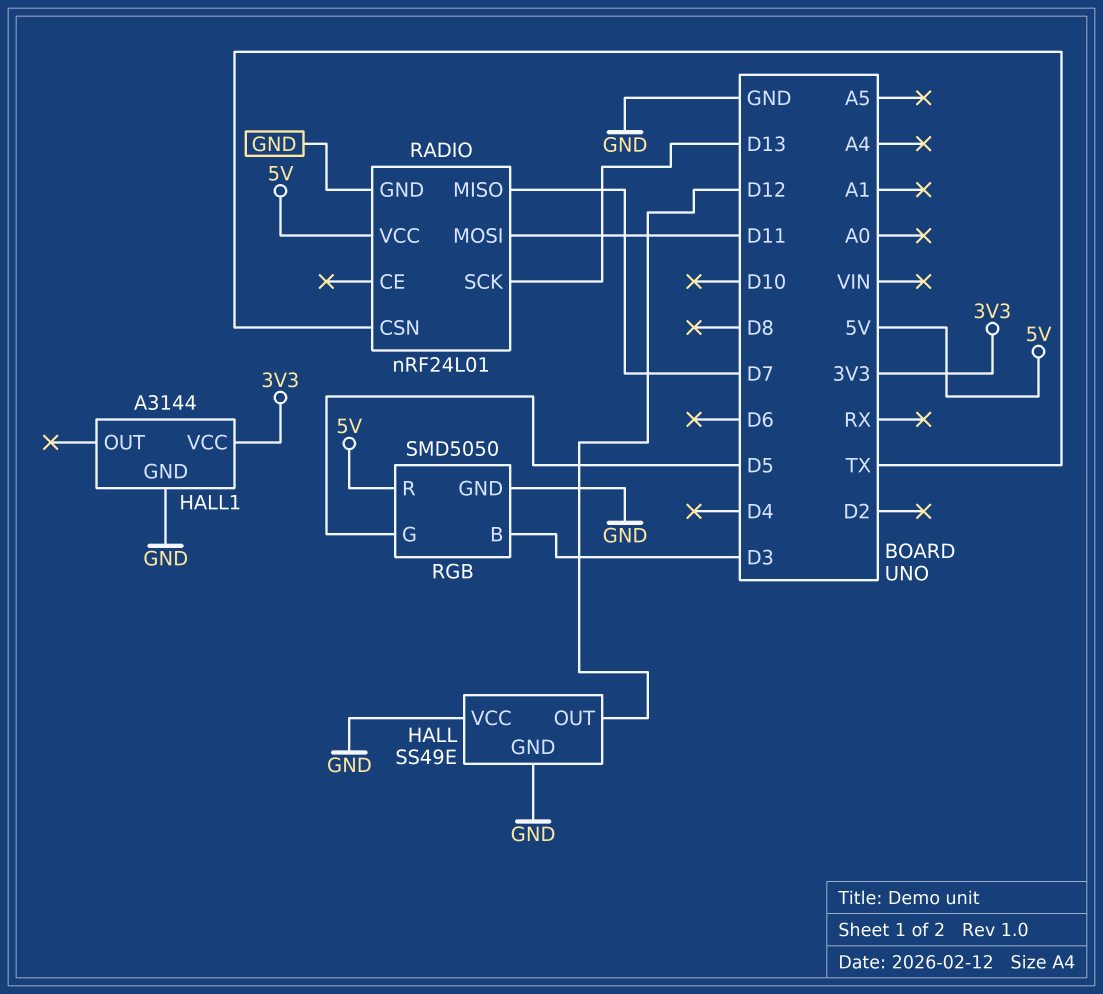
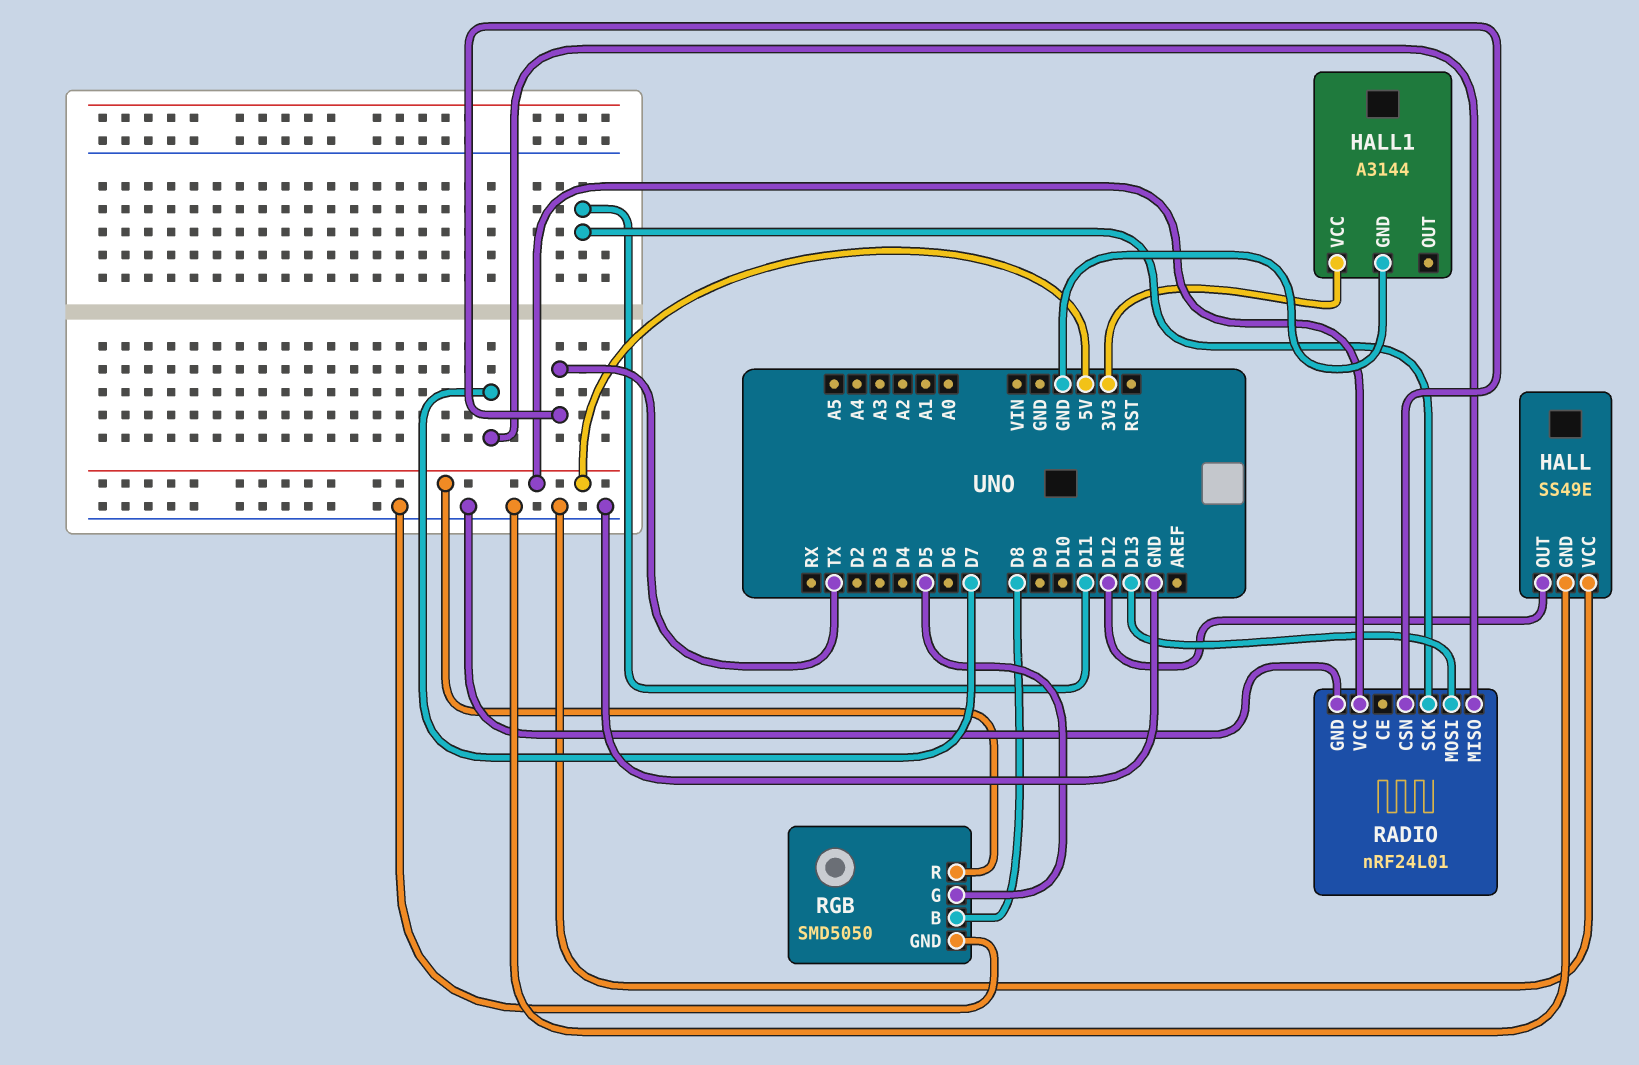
RADIO pin MOSI: D11 -> D13
RADIO pin SCK: D13 -> D11
RGB pin B: D3 -> D8

